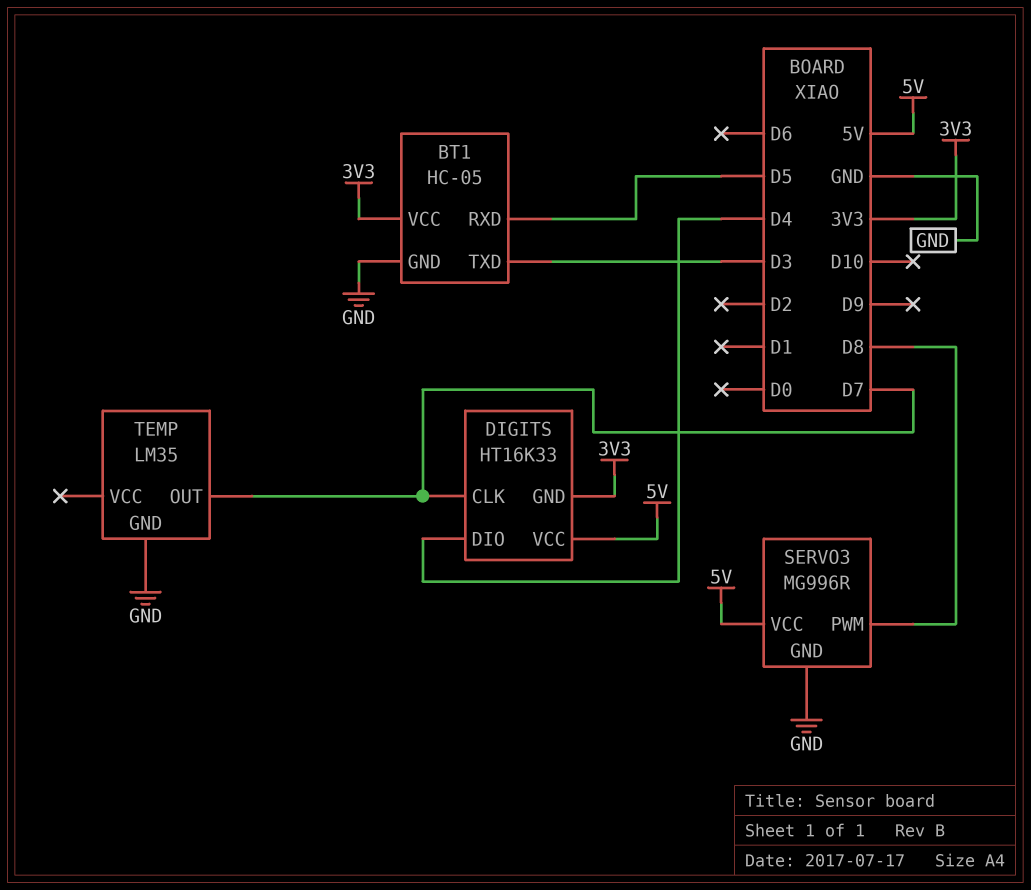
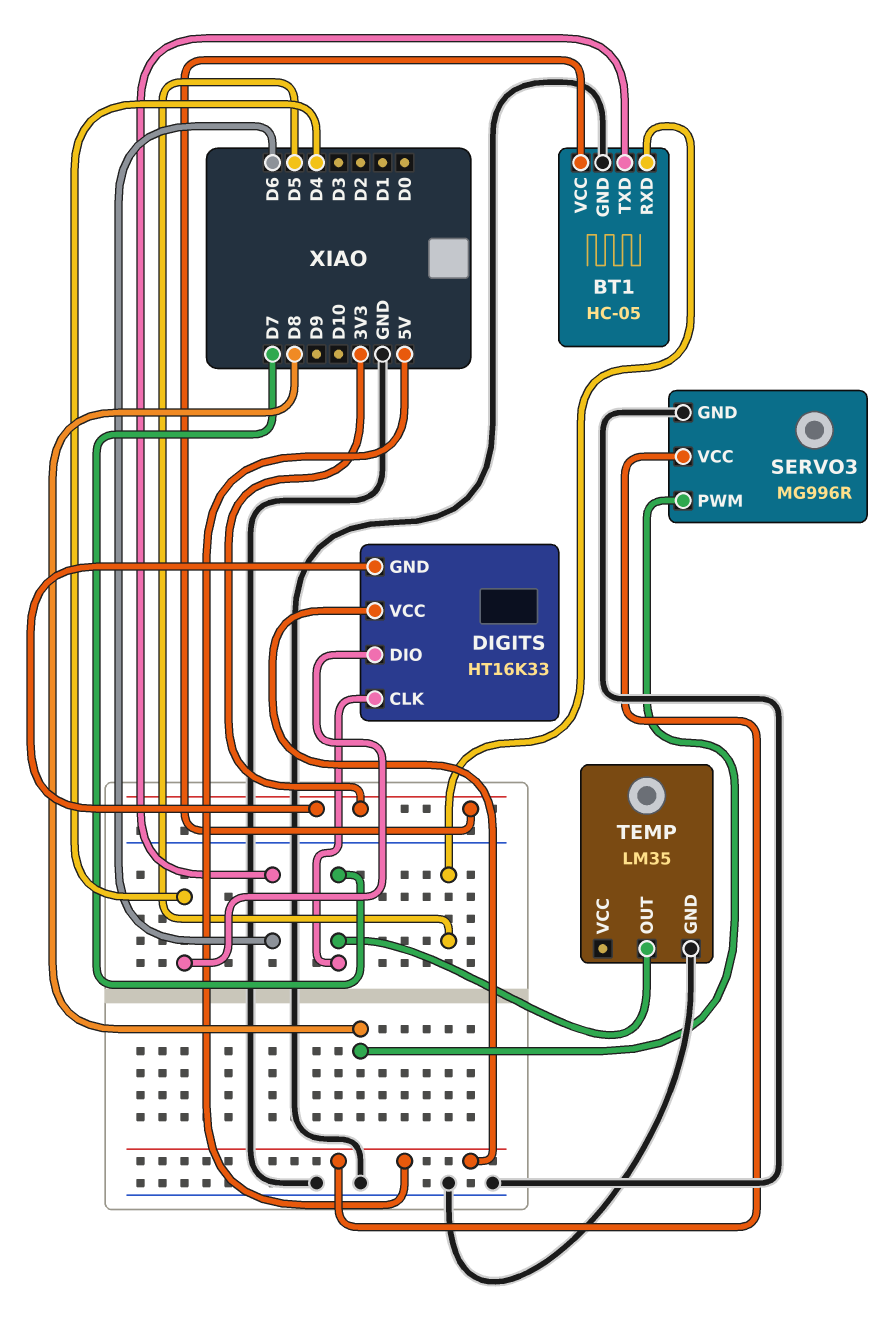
BT1 pin TXD: D3 -> D6

